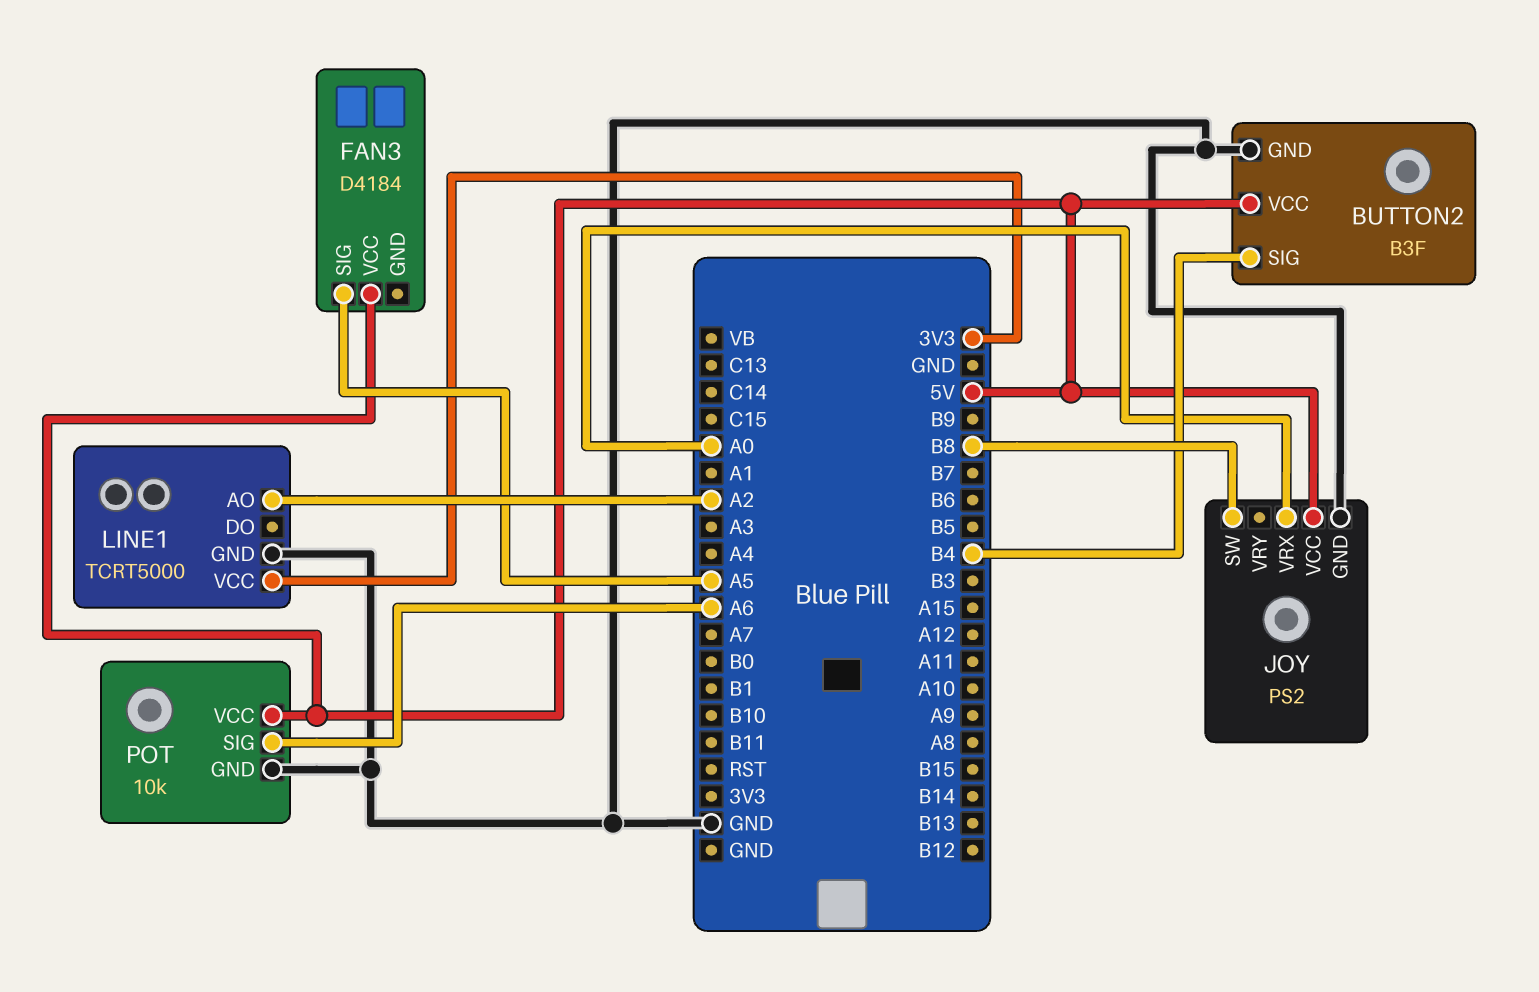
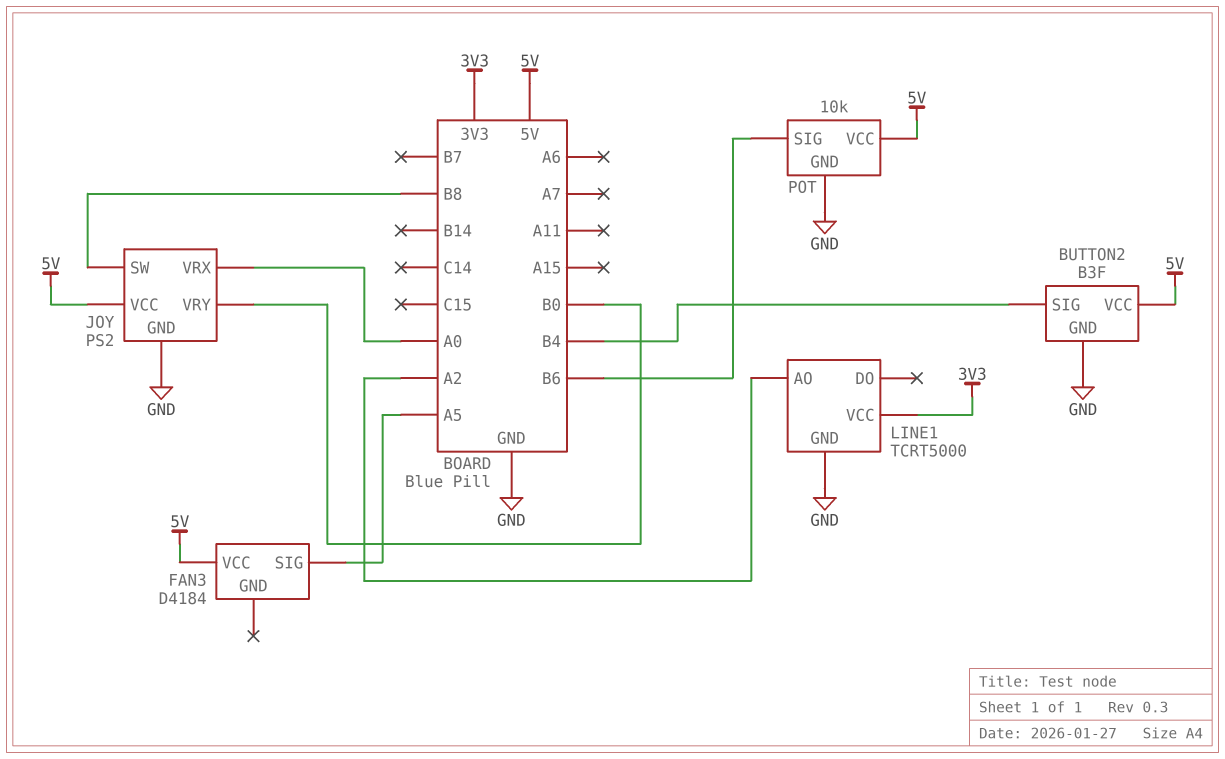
JOY pin VRY: none -> B0
POT pin SIG: A6 -> B6

